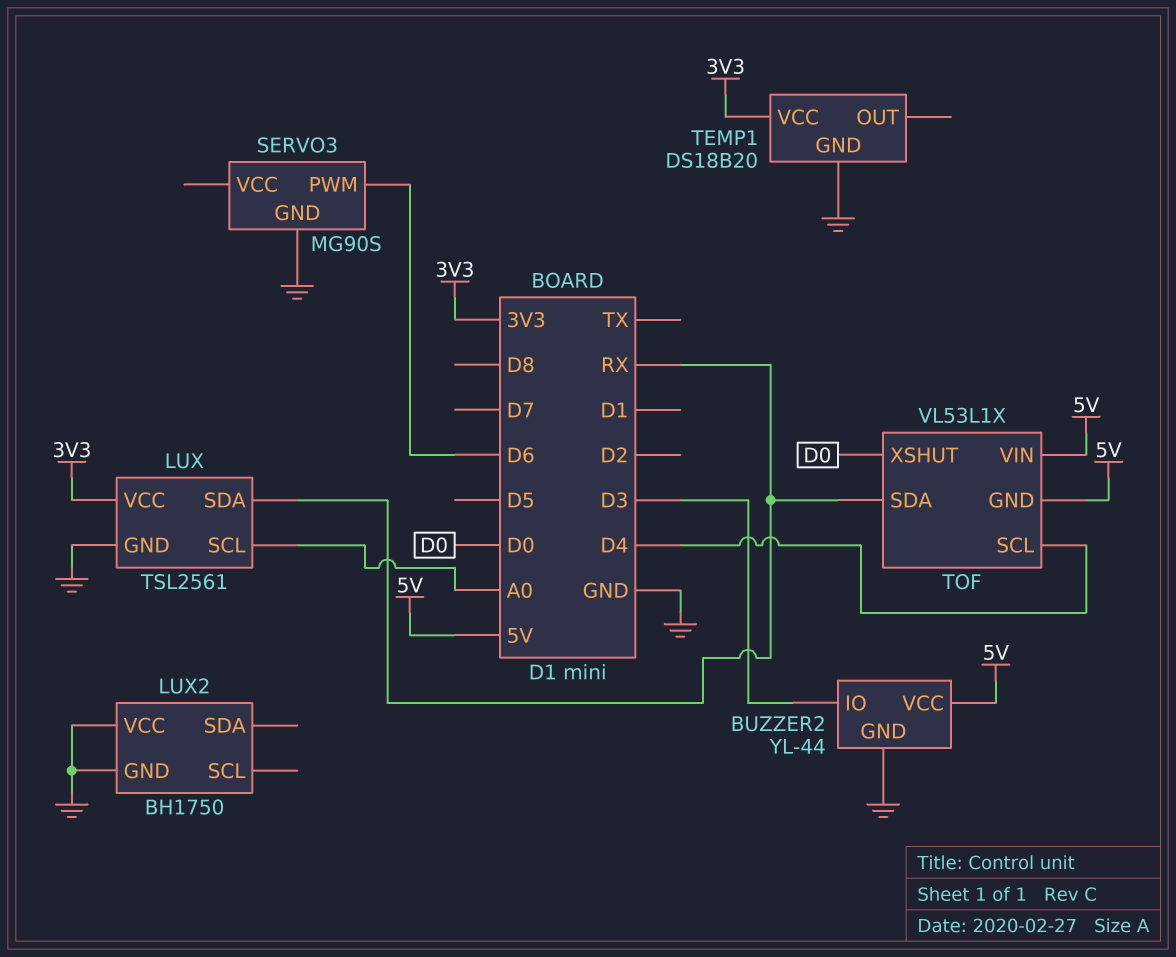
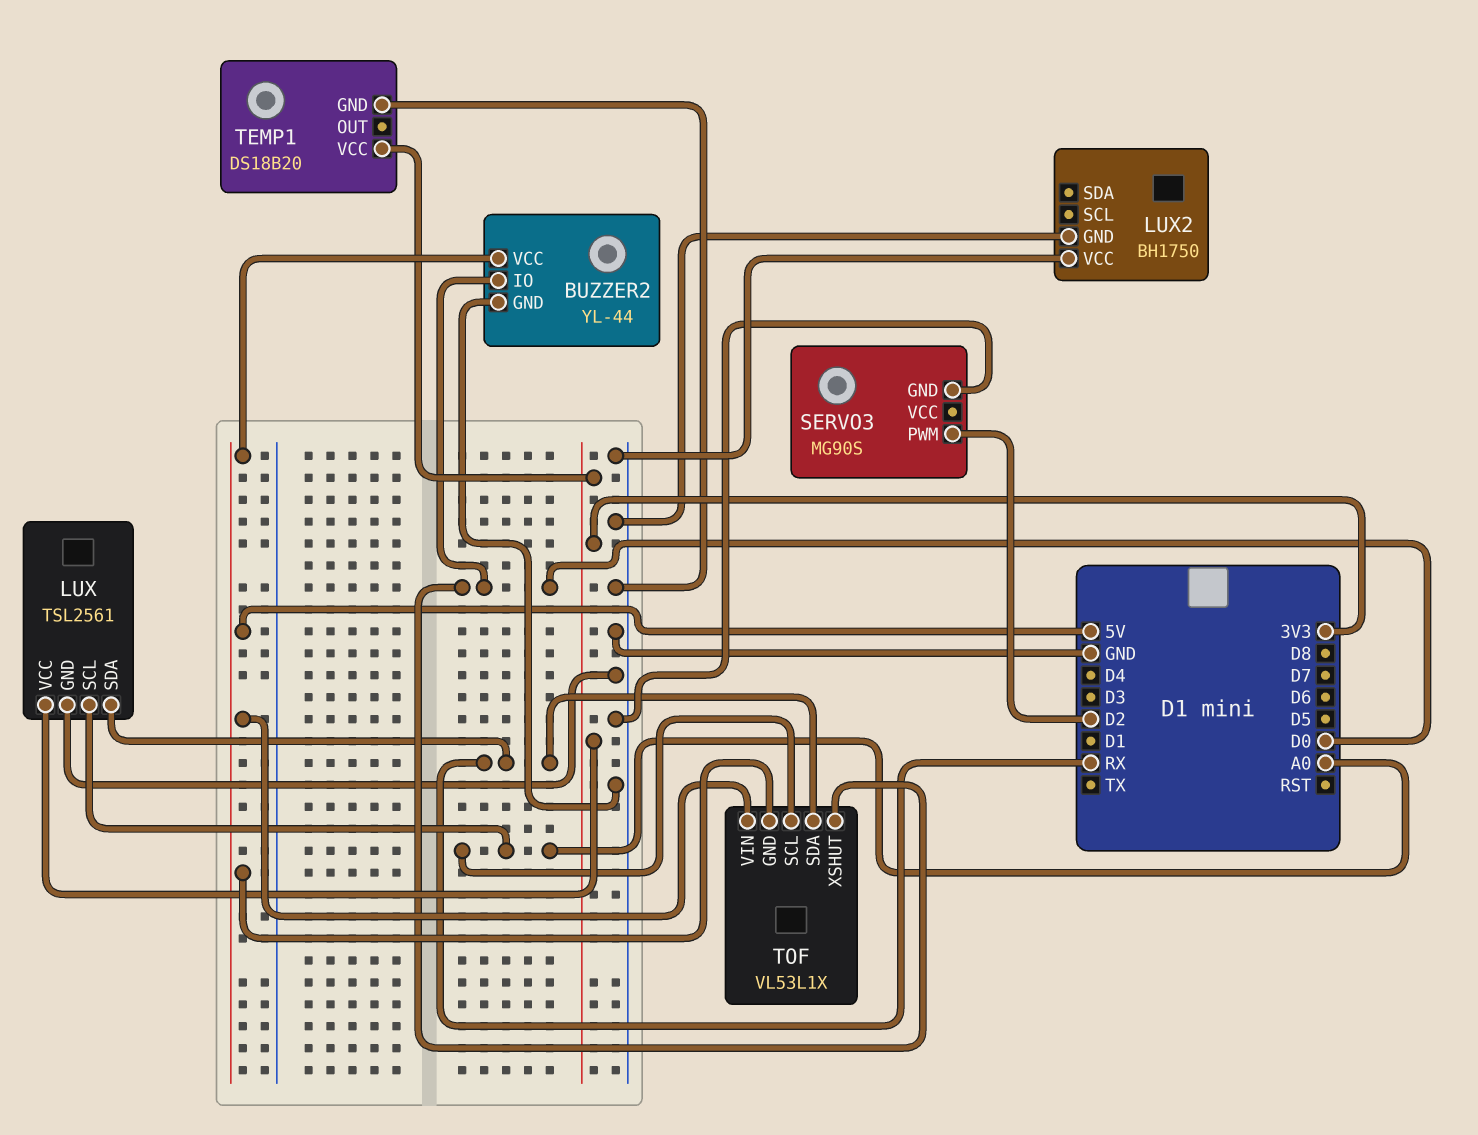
BUZZER2 pin IO: D3 -> D0
SERVO3 pin PWM: D6 -> D2
TOF pin SCL: D4 -> A0

